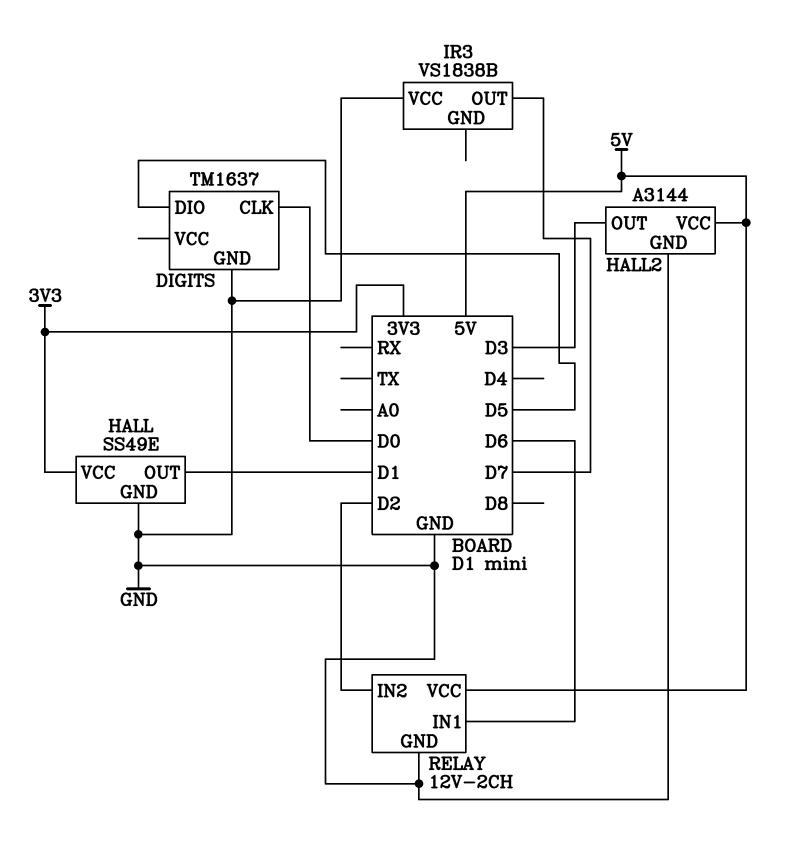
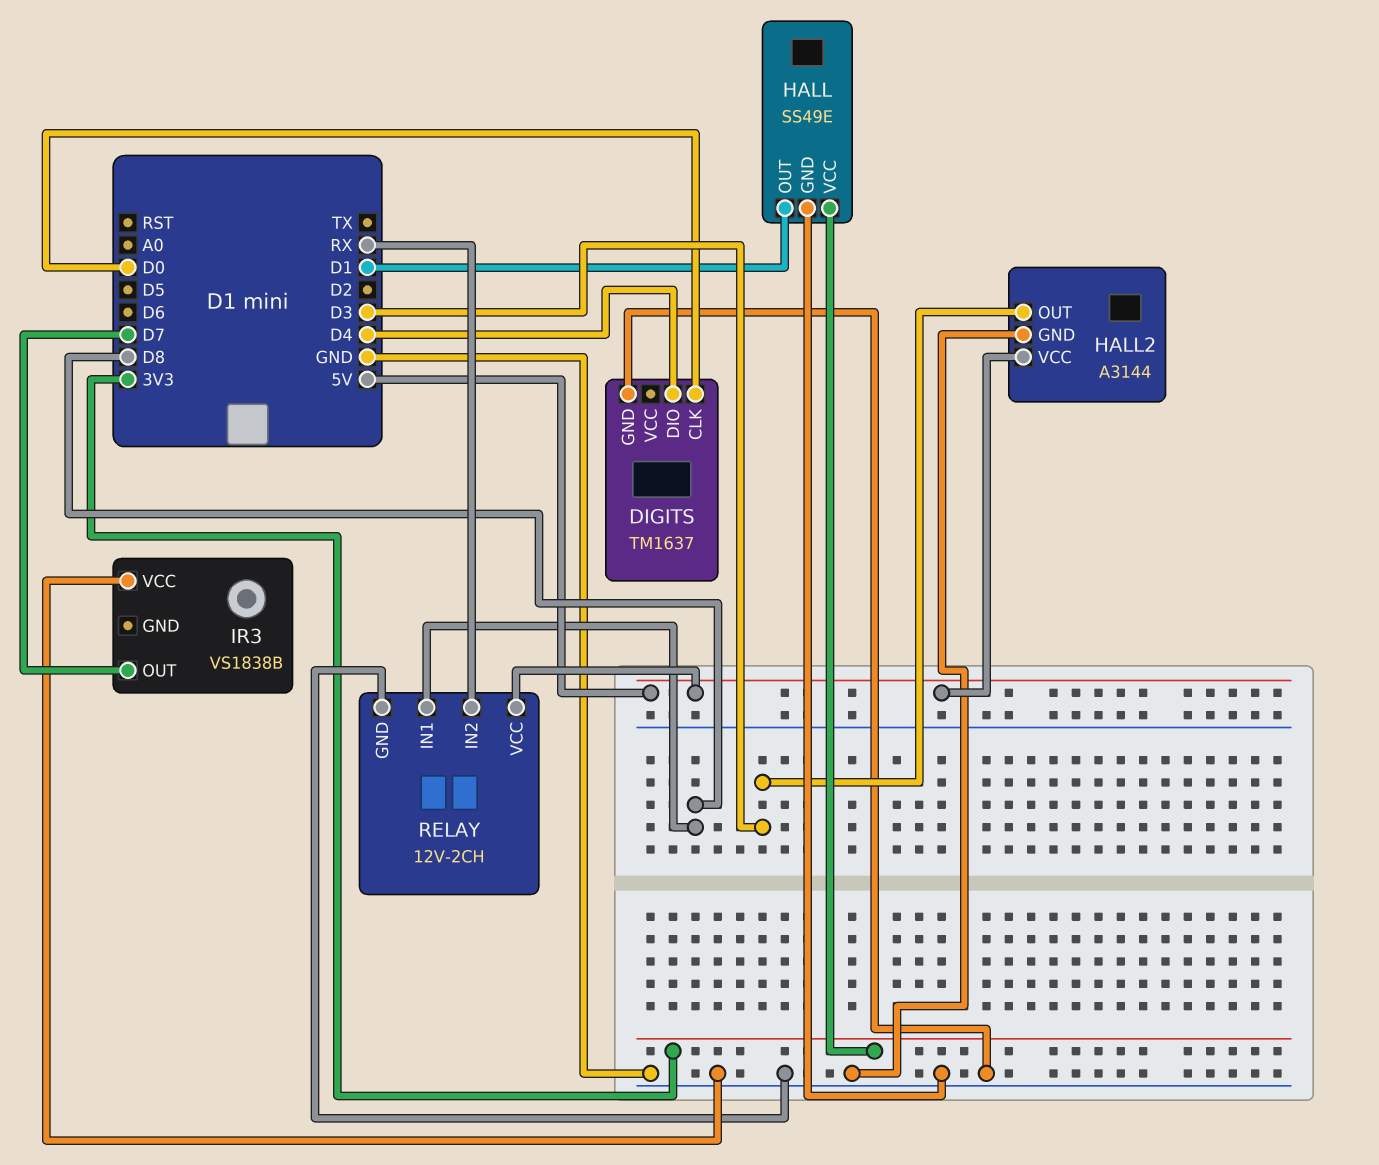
DIGITS pin DIO: D5 -> D4
RELAY pin IN1: D6 -> D8
RELAY pin IN2: D2 -> RX

